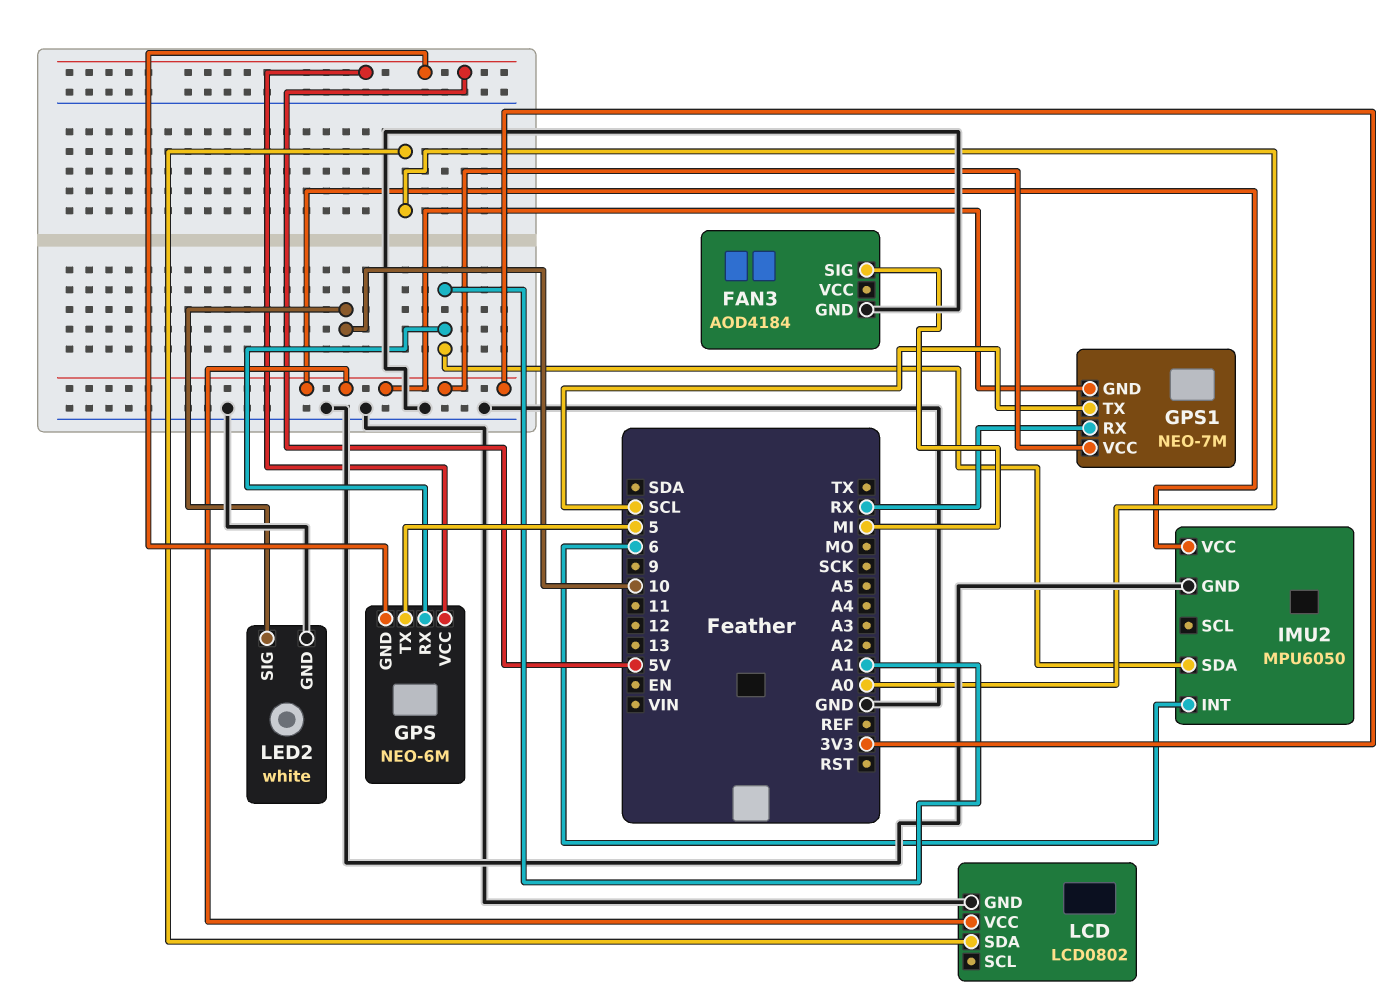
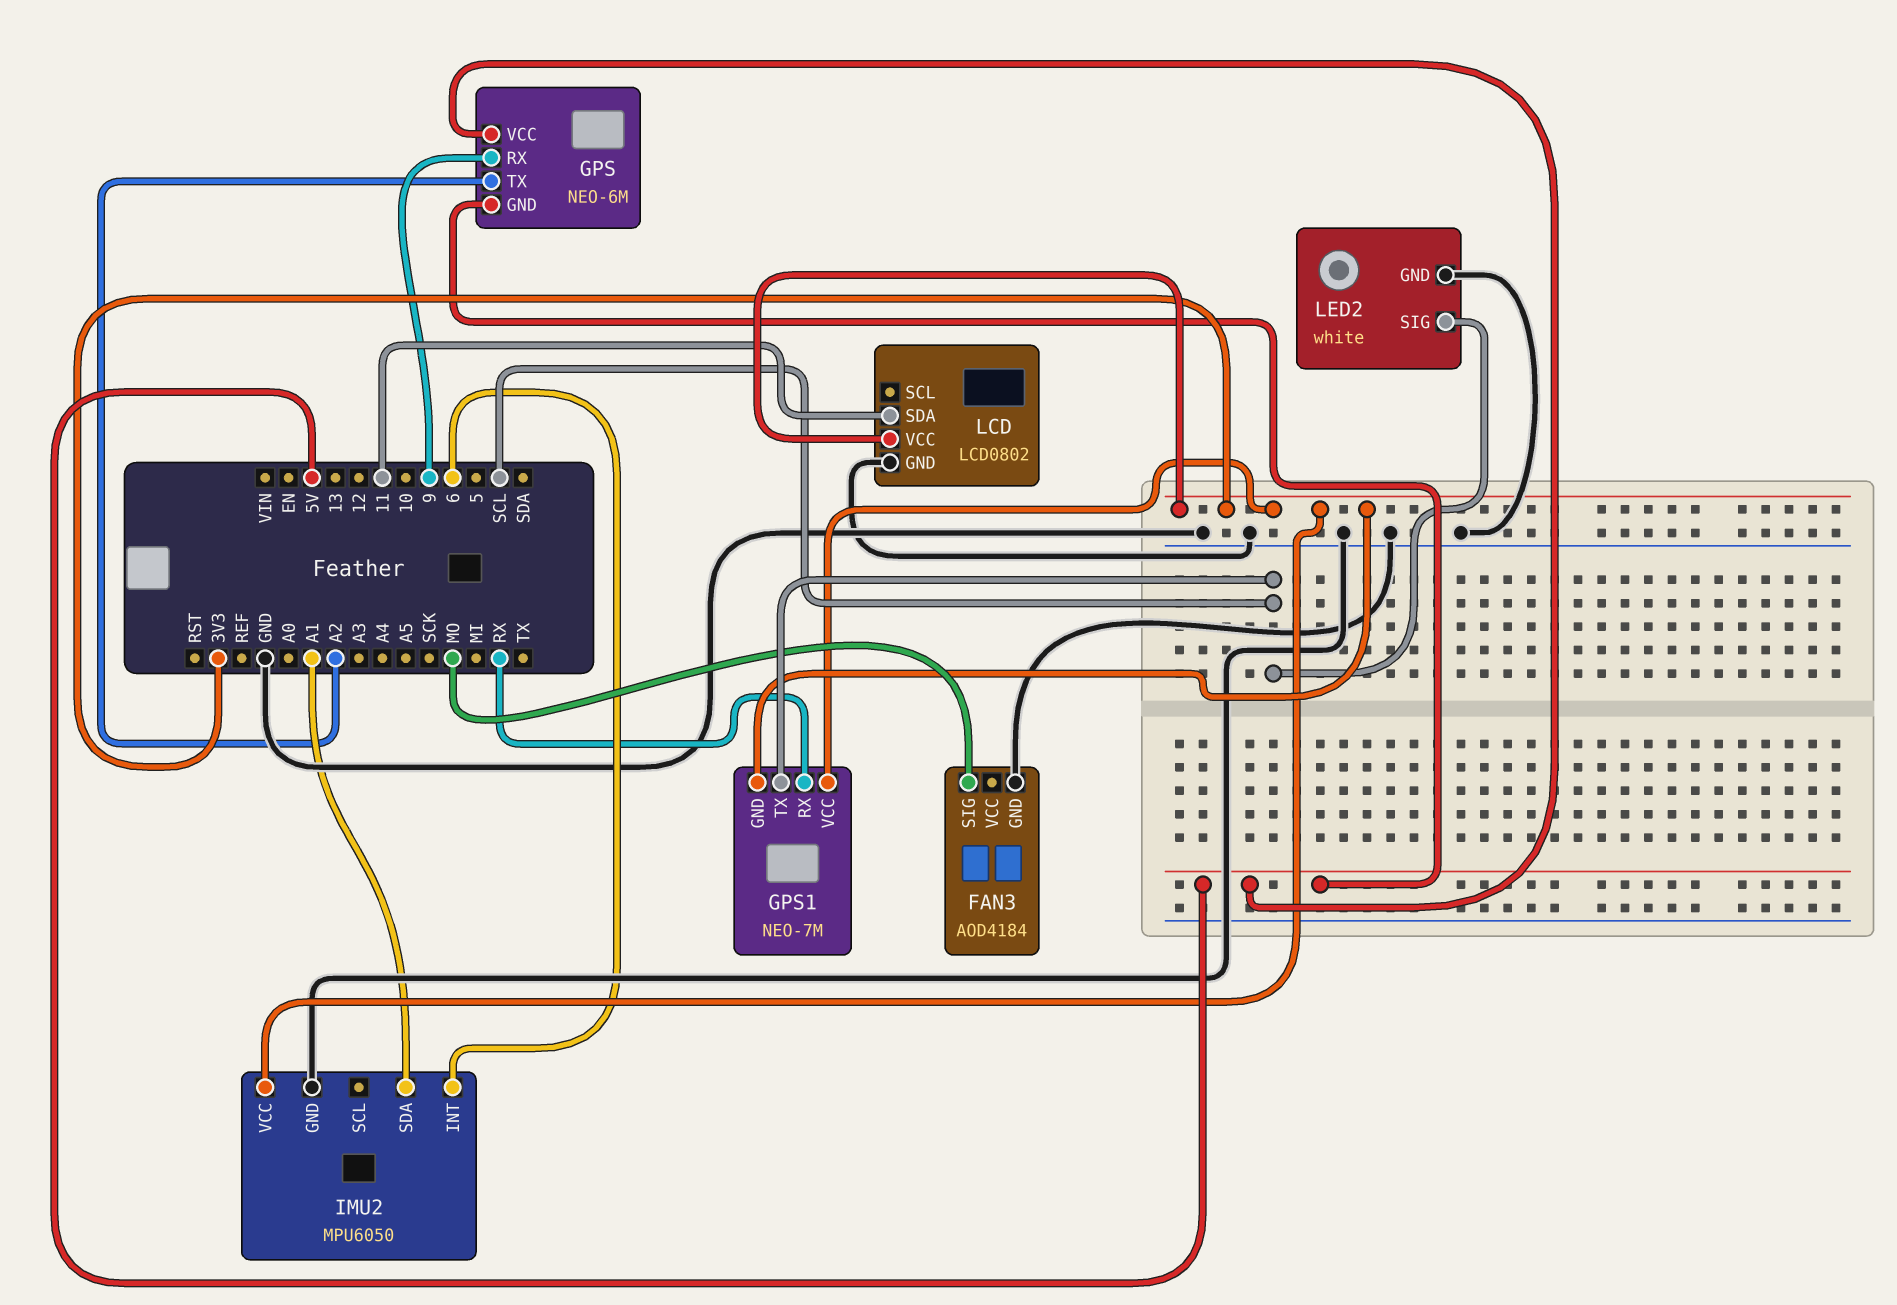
FAN3 pin SIG: MI -> MO
GPS pin RX: A1 -> 9
GPS pin TX: 5 -> A2
LCD pin SDA: A0 -> 11
LED2 pin SIG: 10 -> SCL

